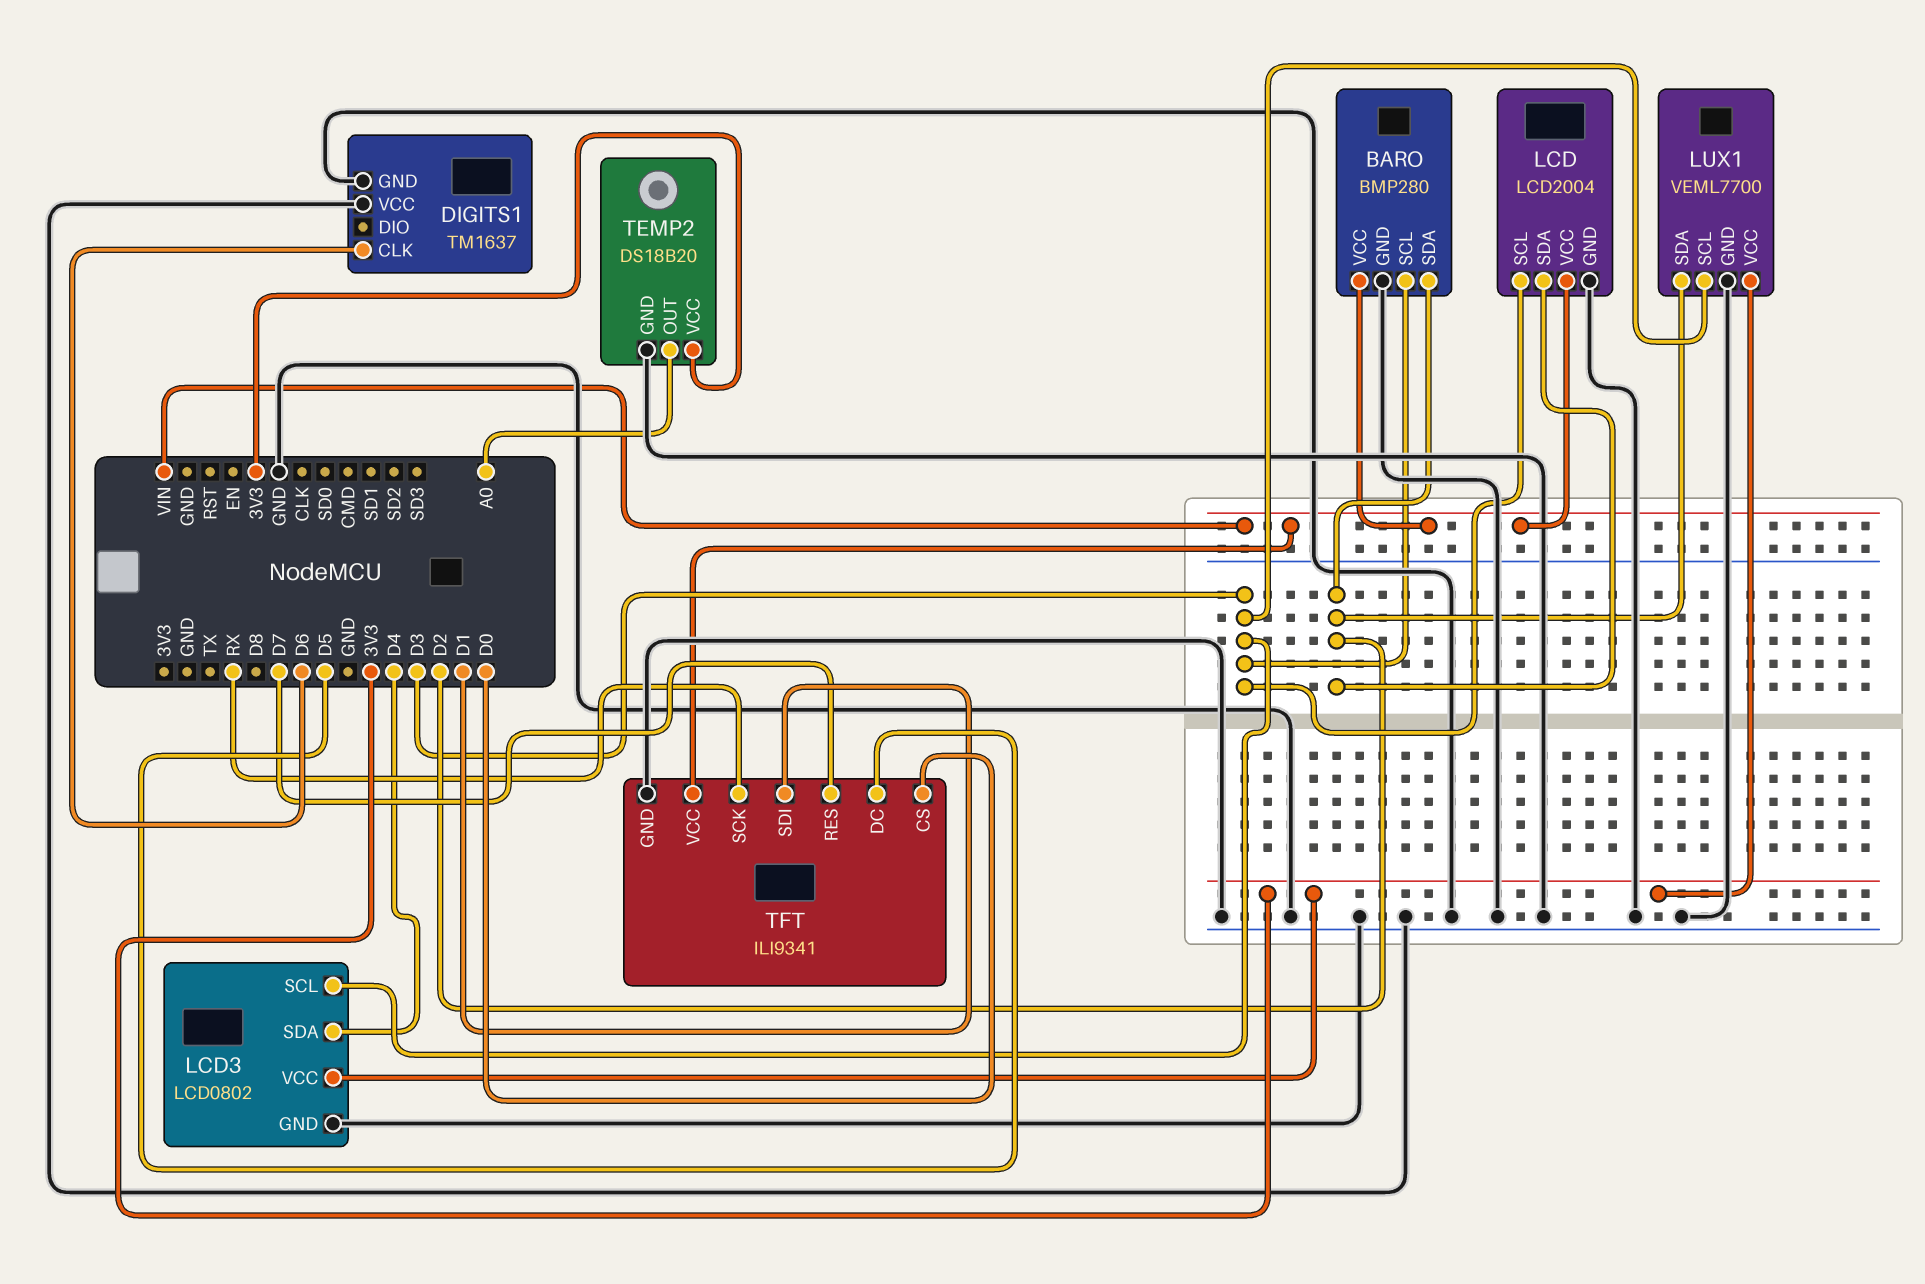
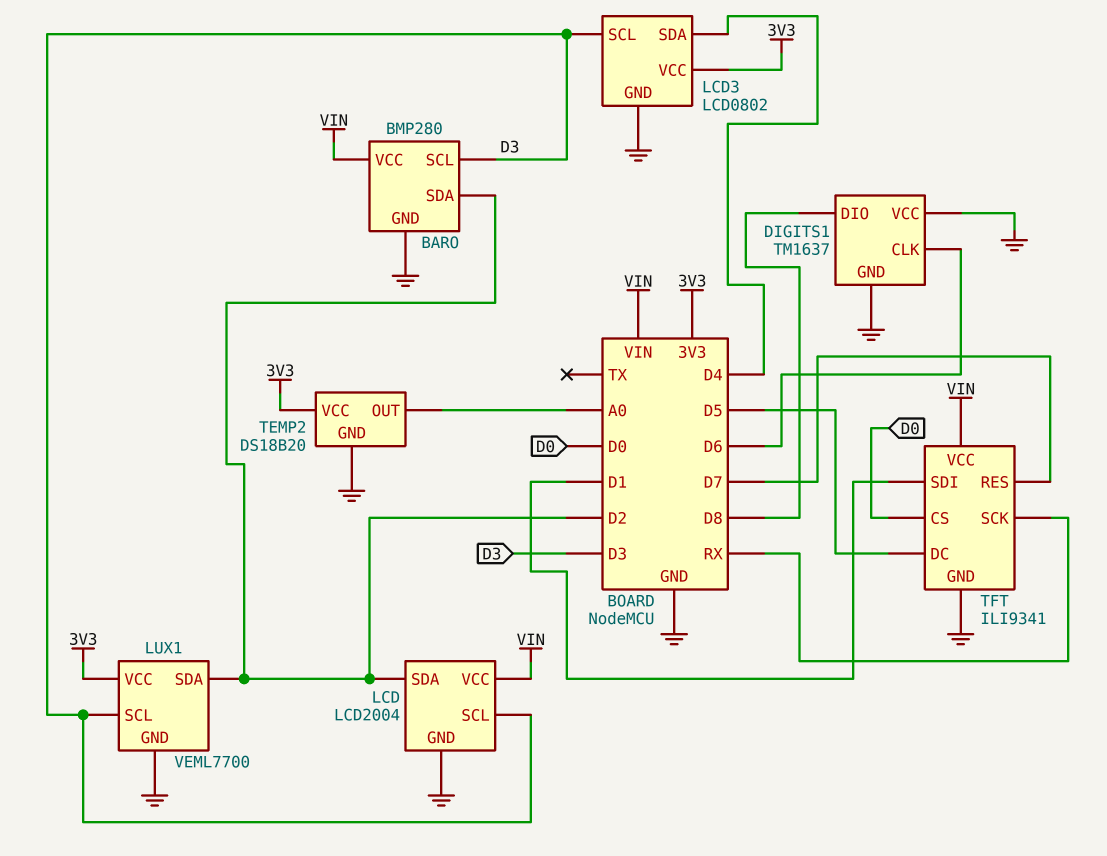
DIGITS1 pin DIO: none -> D8

